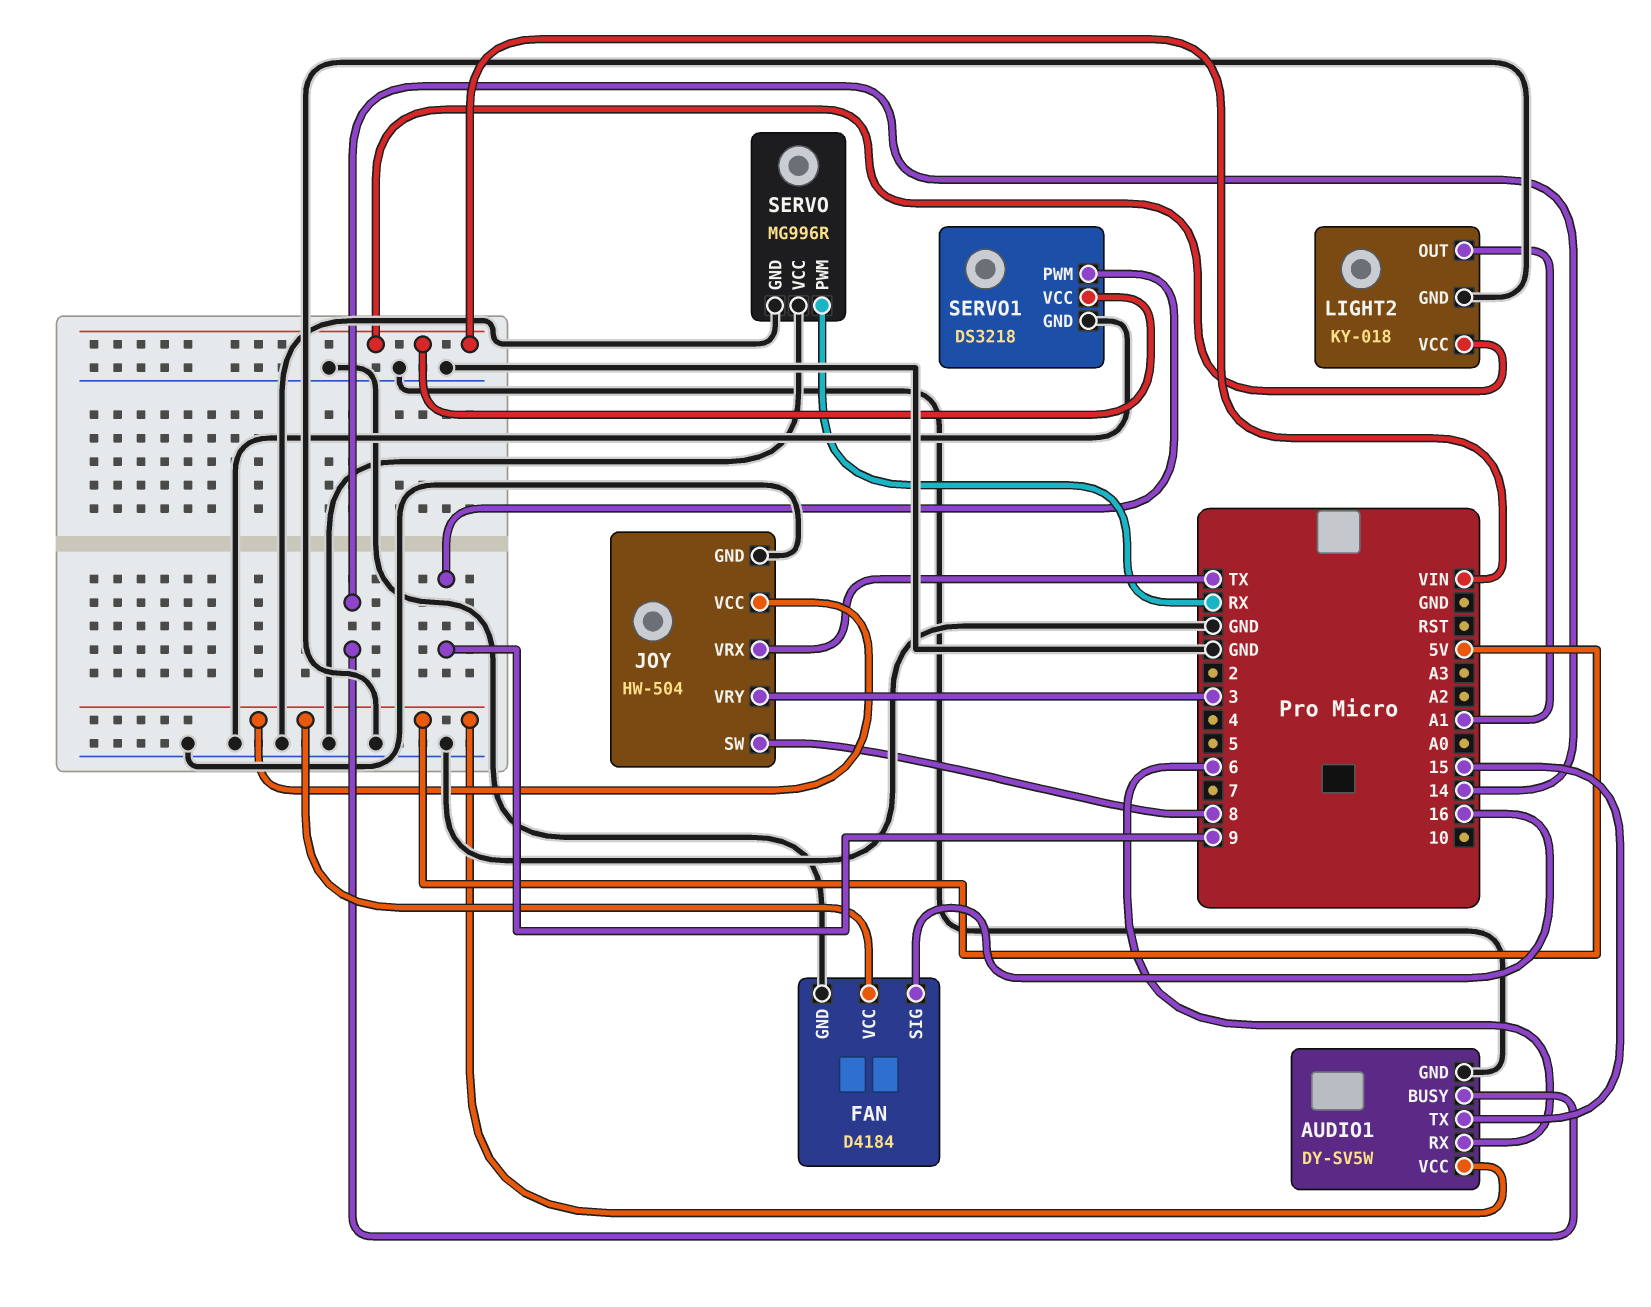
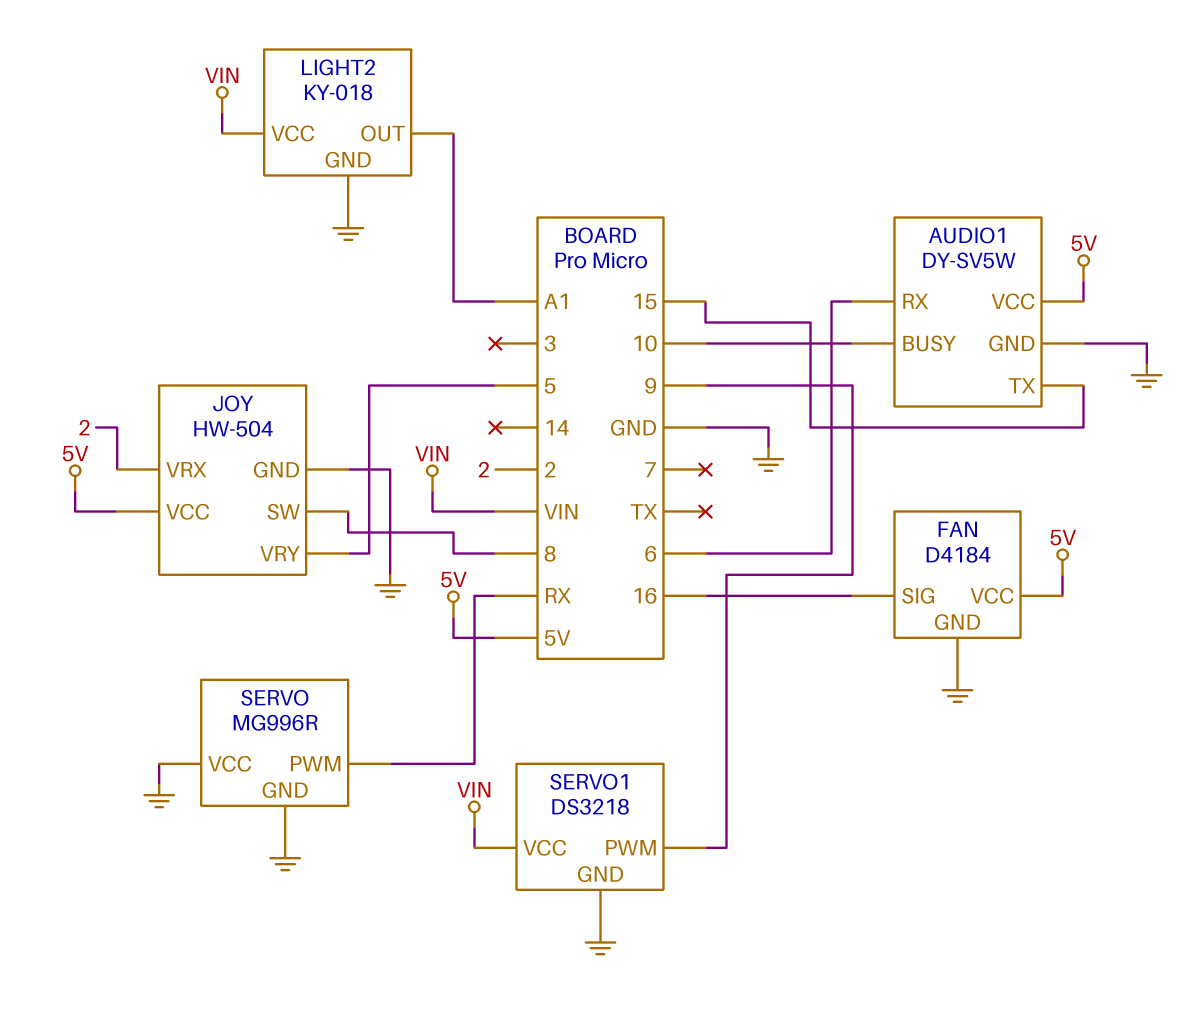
AUDIO1 pin BUSY: 14 -> 10
JOY pin VRX: TX -> 2
JOY pin VRY: 3 -> 5

